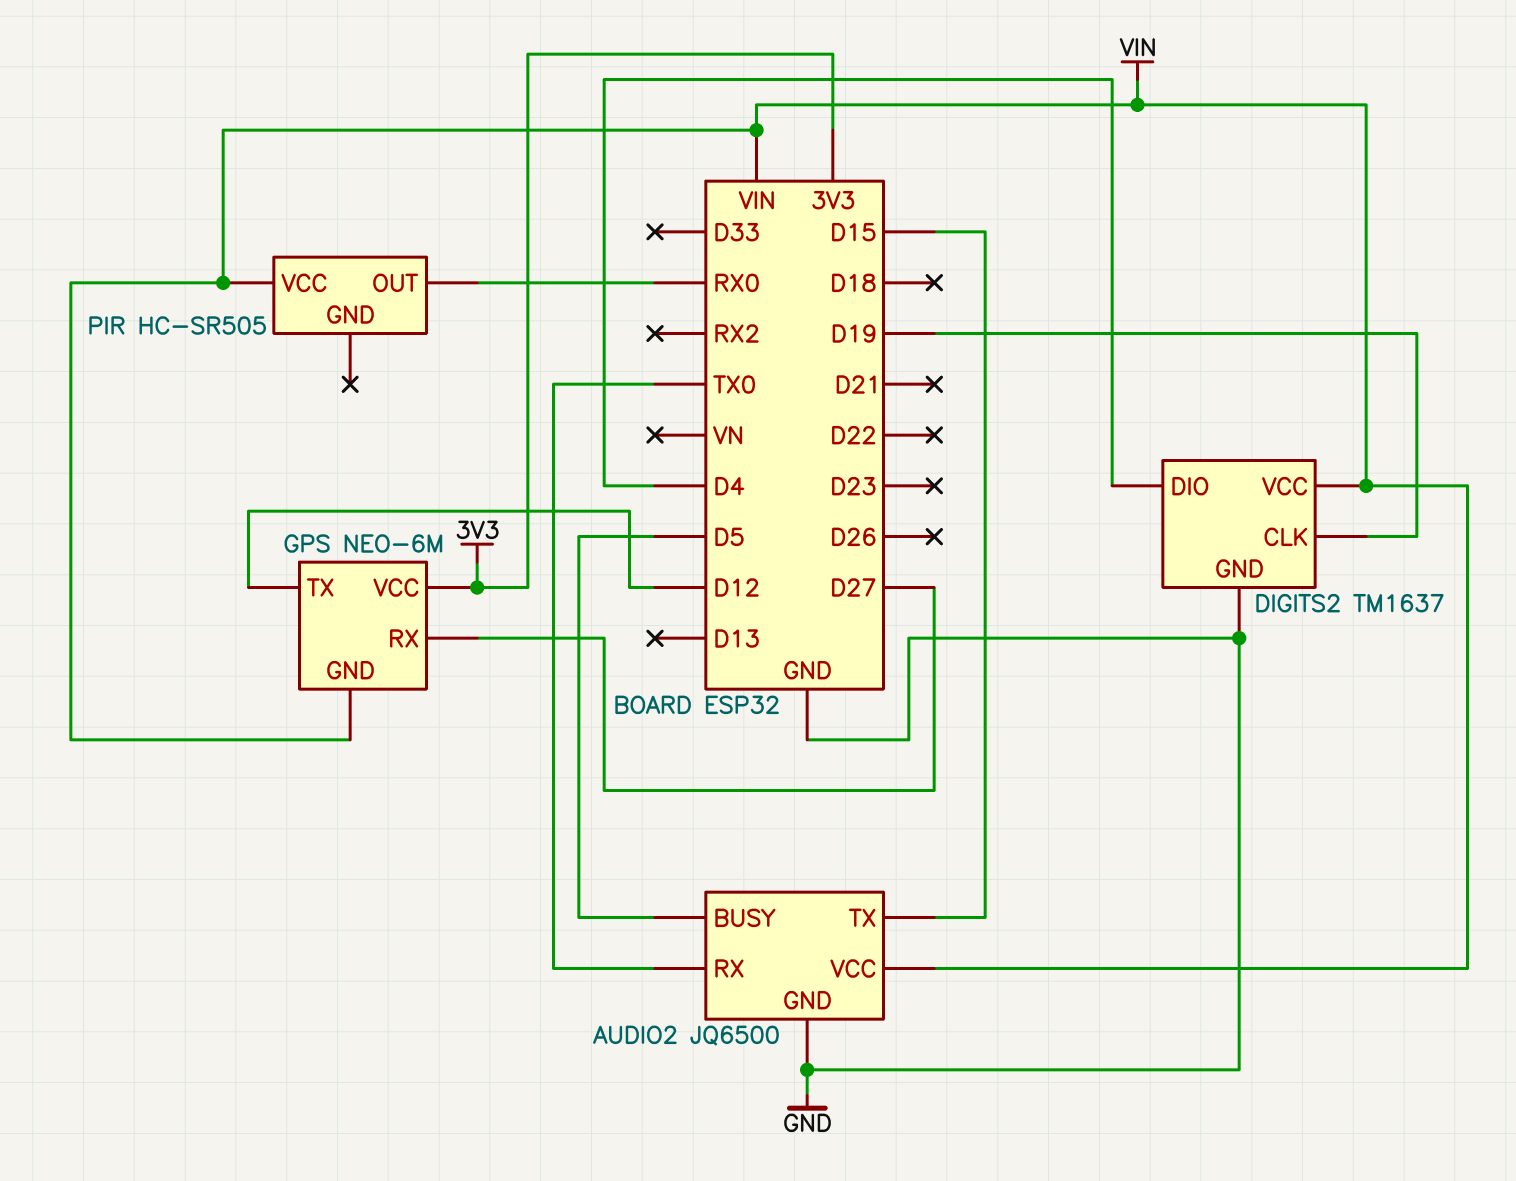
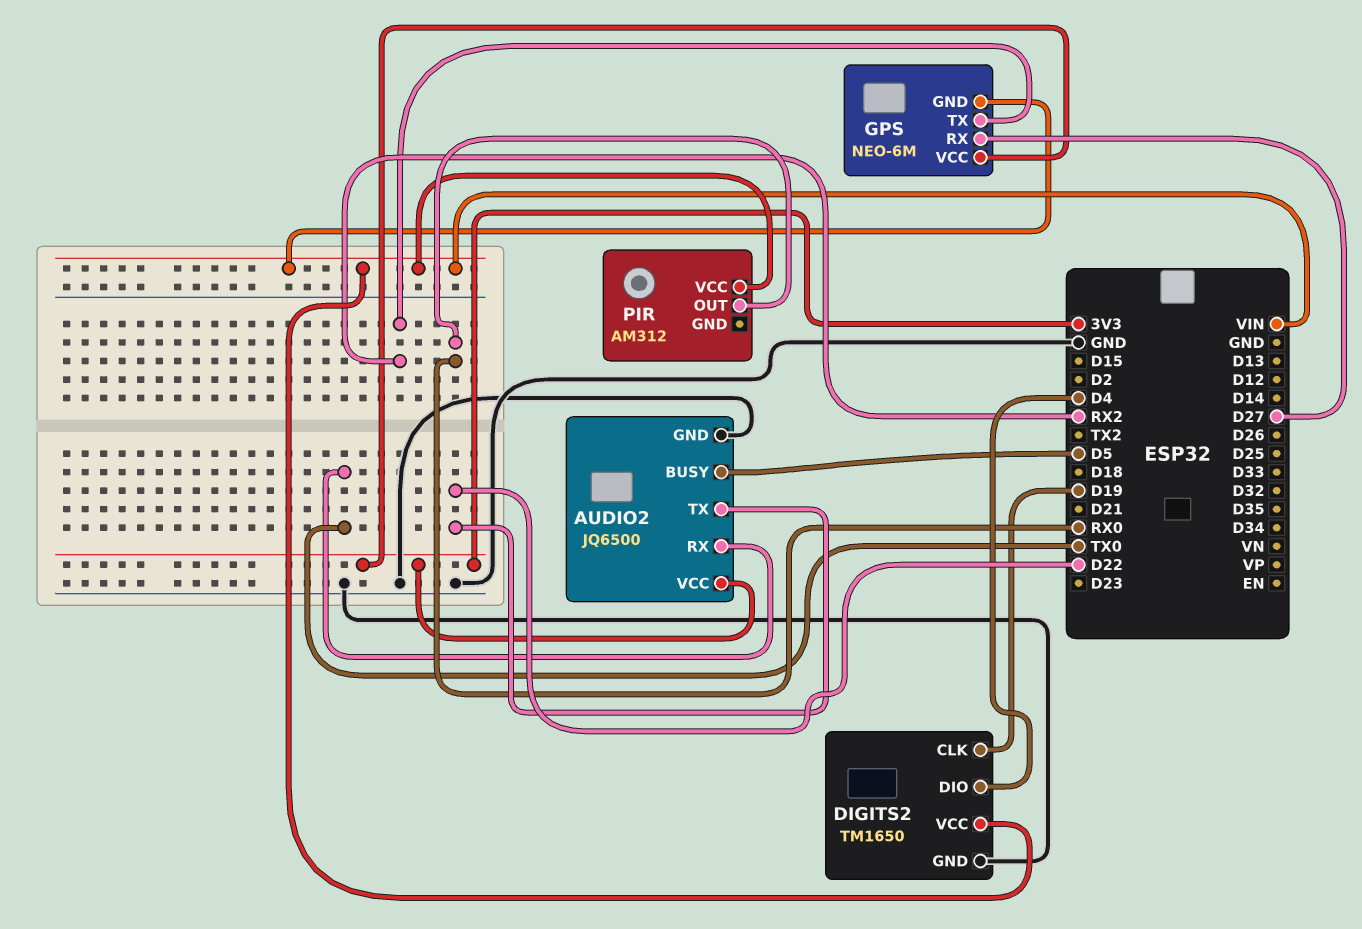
AUDIO2 pin TX: D15 -> D22
AUDIO2 pin VCC: VIN -> 3V3
DIGITS2: TM1637 -> TM1650
GPS pin TX: D12 -> RX2
PIR: HC-SR505 -> AM312

